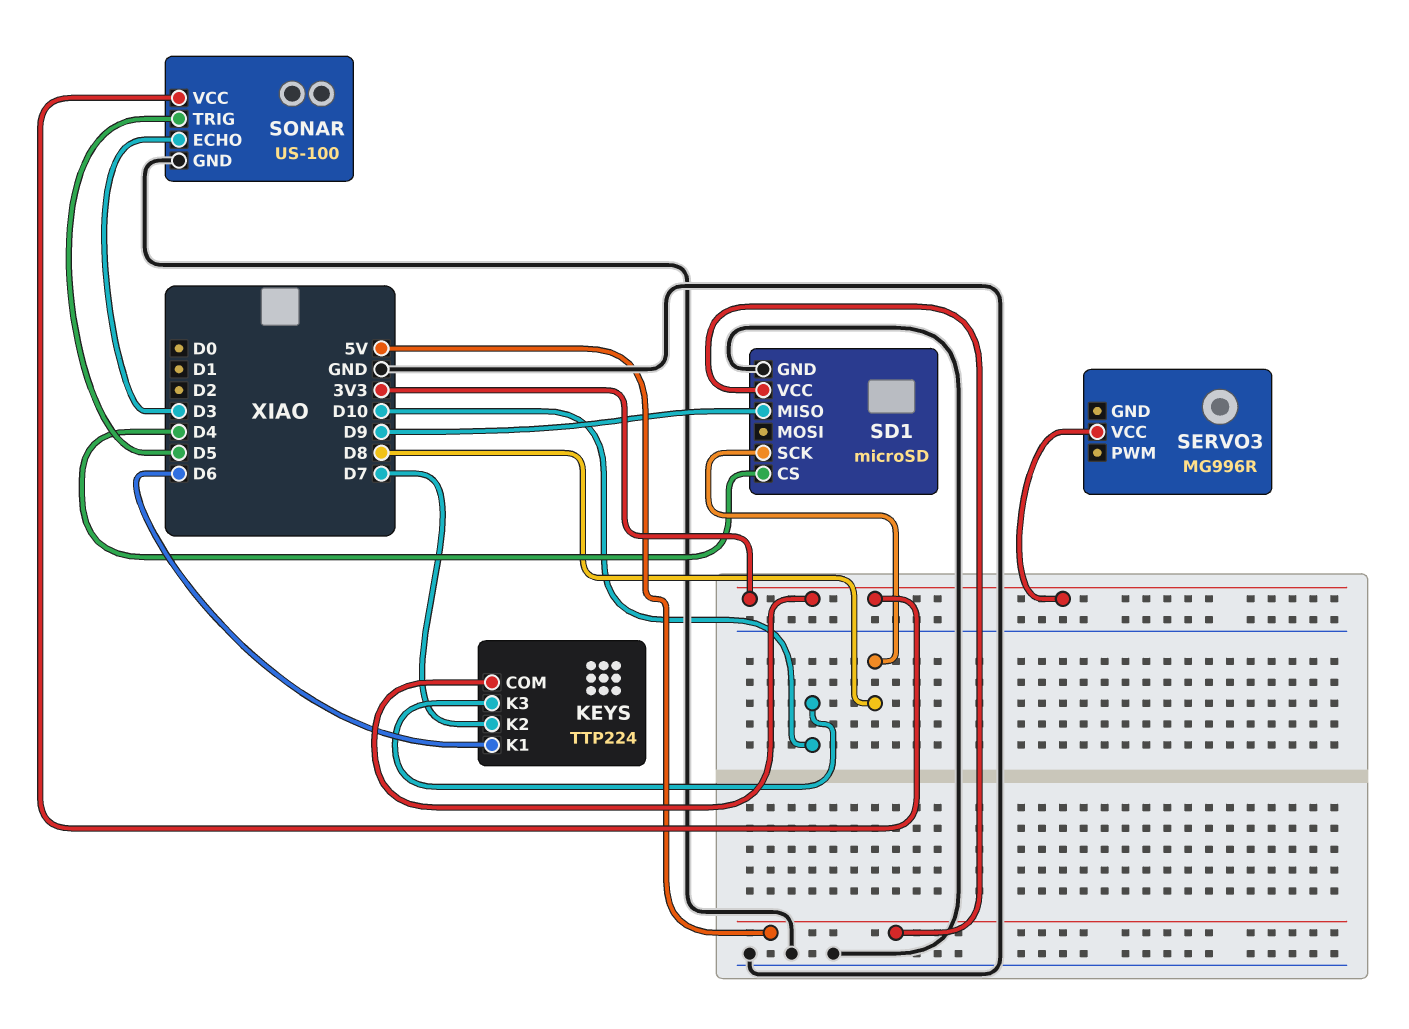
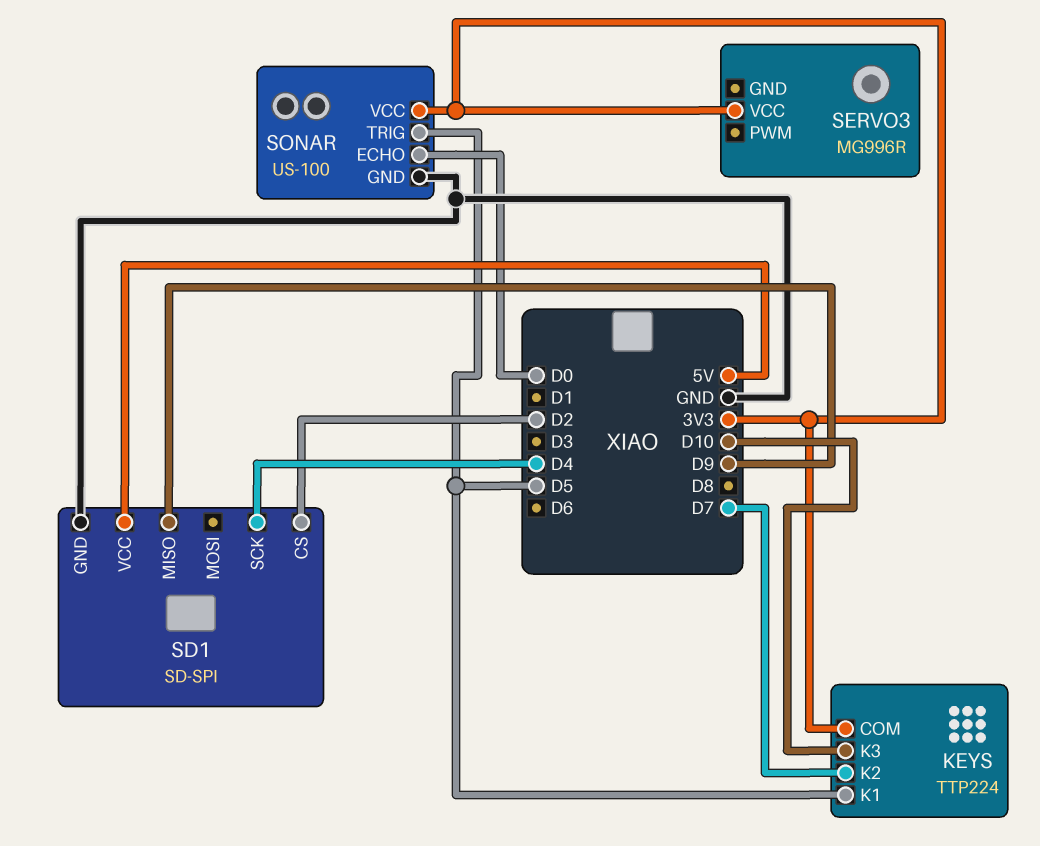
KEYS pin K1: D6 -> D5
SD1: microSD -> SD-SPI
SD1 pin CS: D4 -> D2
SD1 pin SCK: D8 -> D4
SONAR pin ECHO: D3 -> D0

